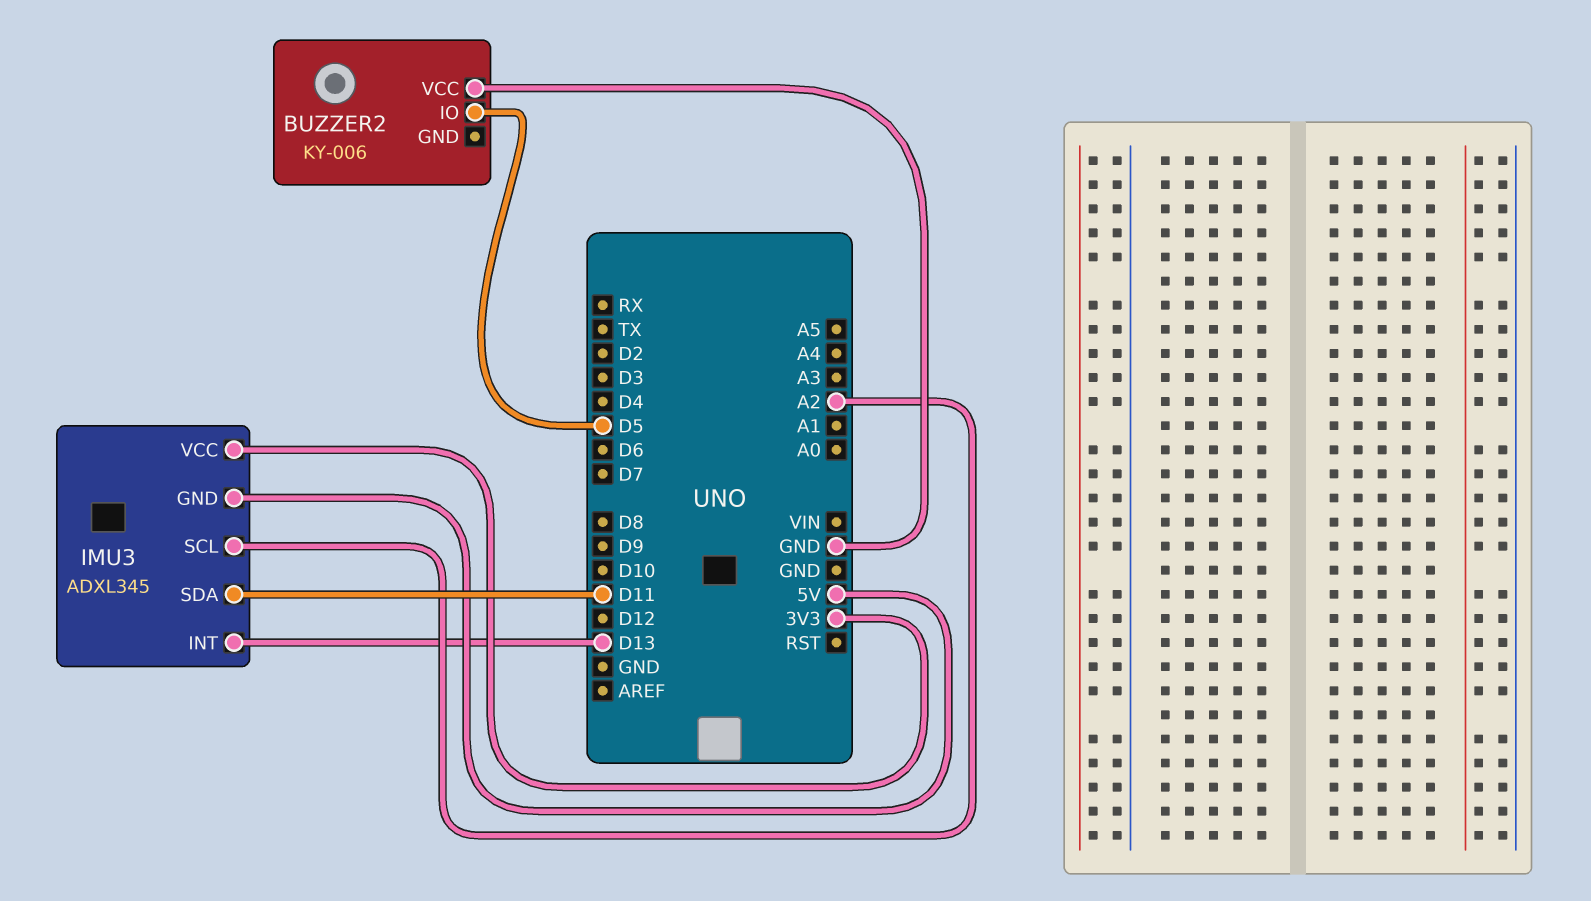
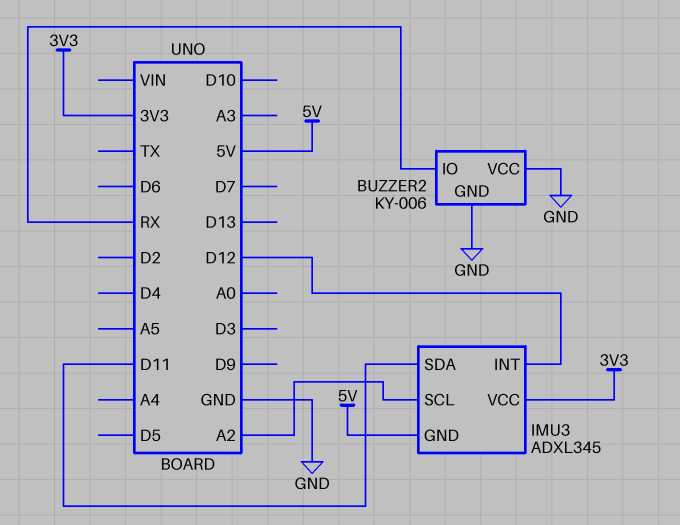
BUZZER2 pin GND: none -> GND
BUZZER2 pin IO: D5 -> RX
IMU3 pin INT: D13 -> D12

